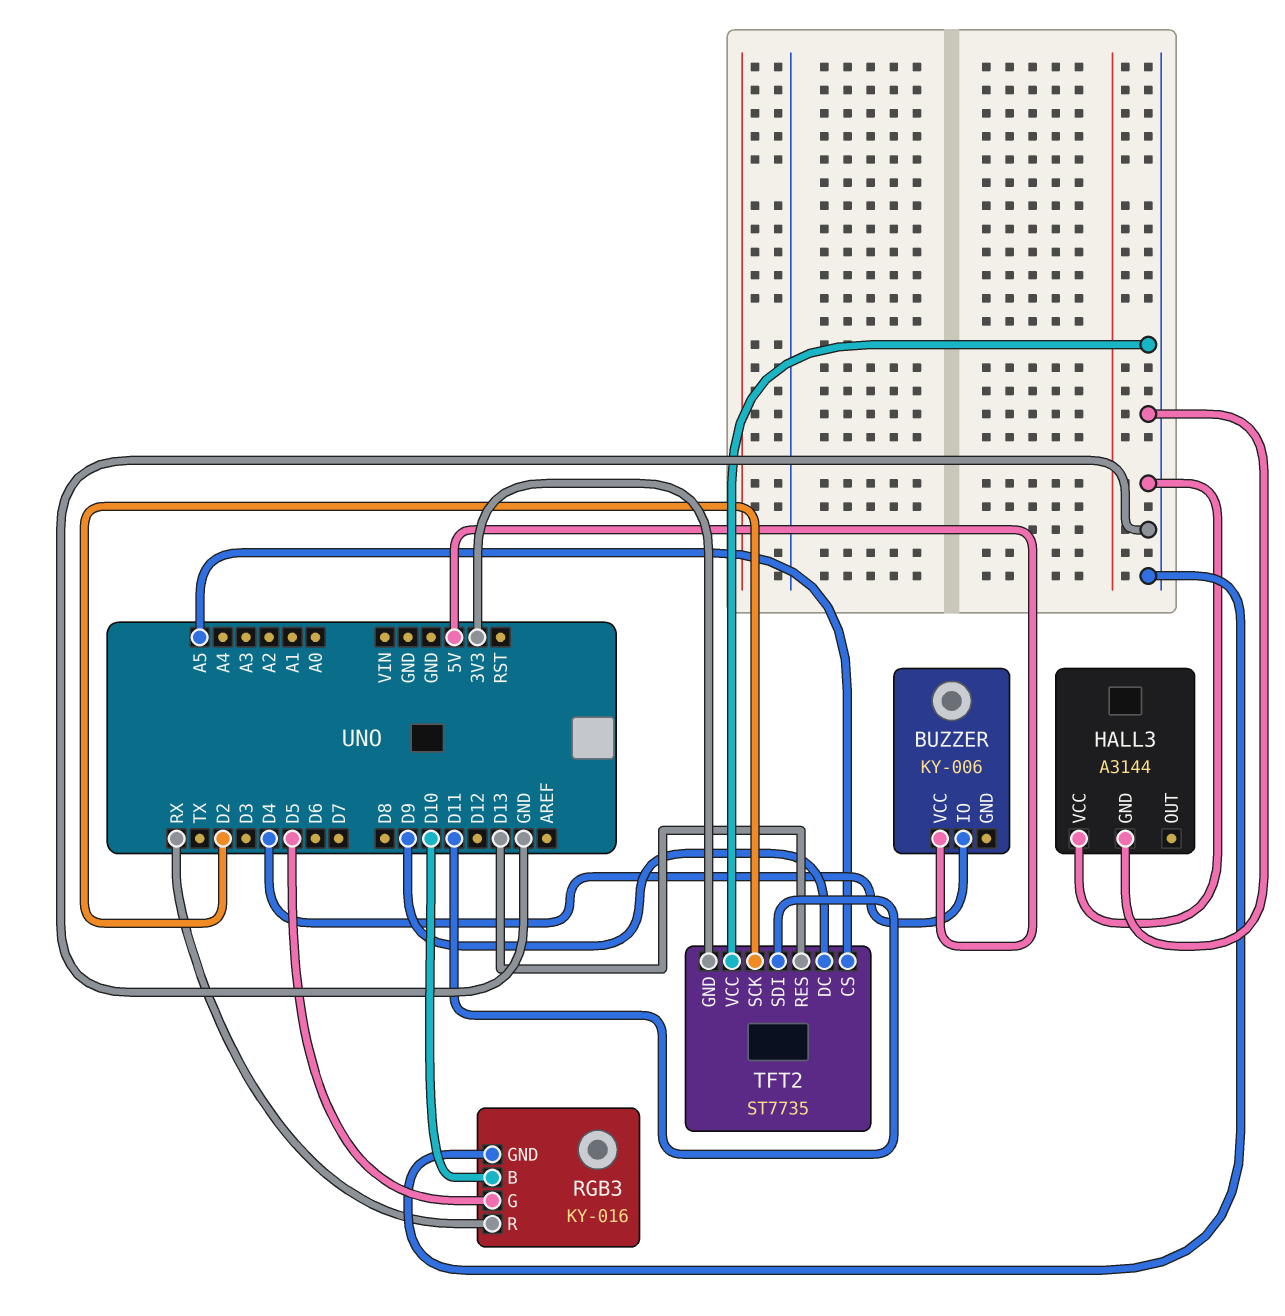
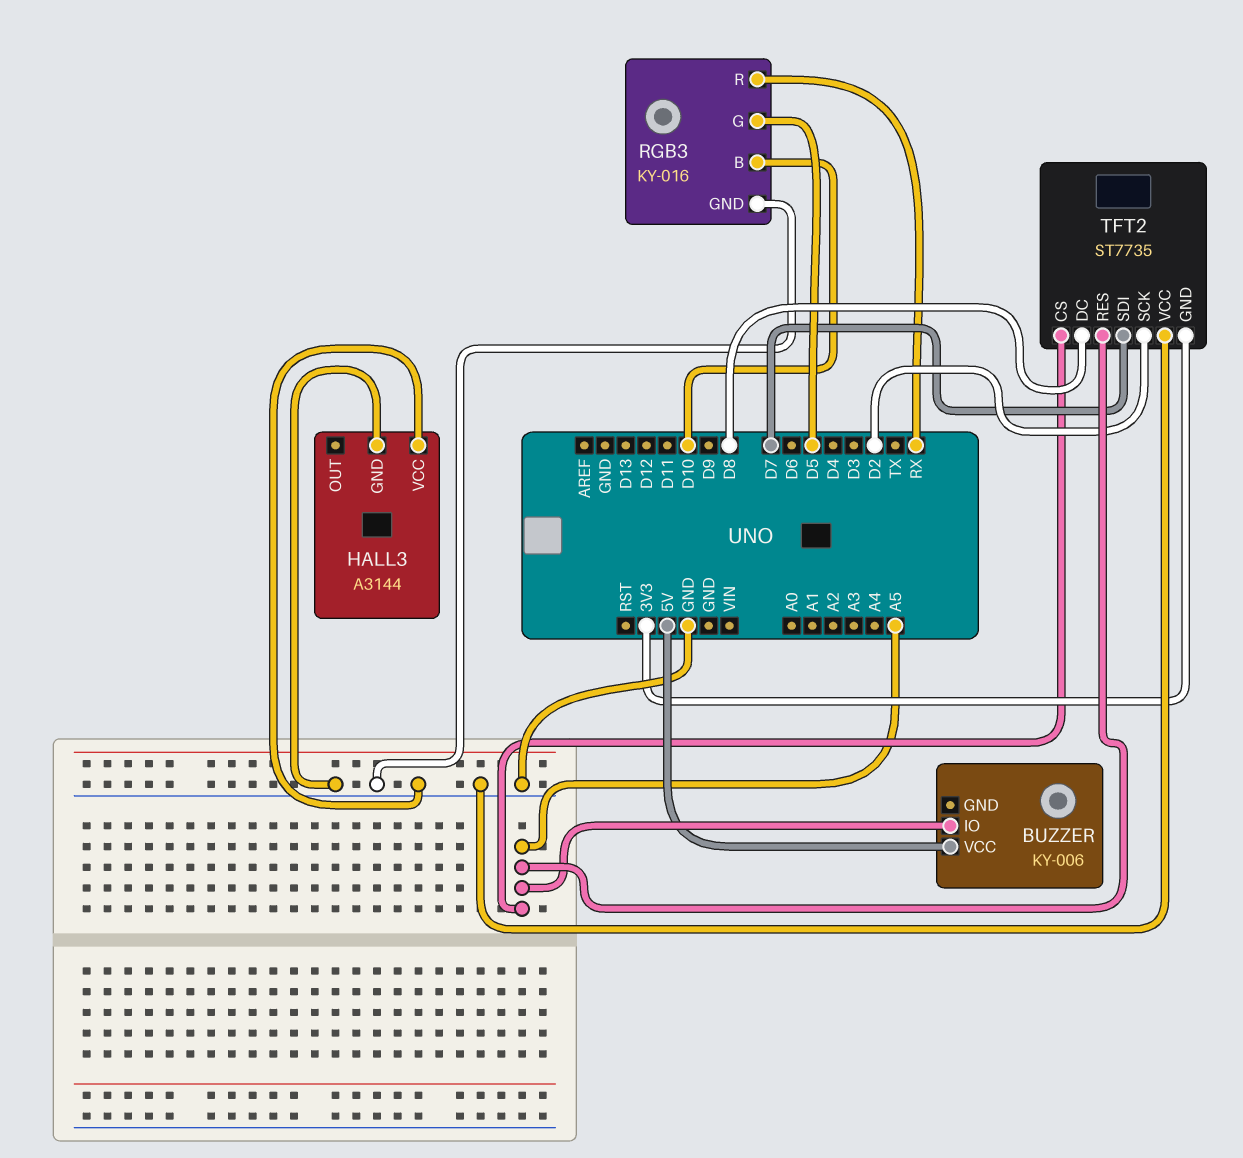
BUZZER pin IO: D4 -> A5
TFT2 pin DC: D9 -> D8
TFT2 pin RES: D13 -> A5
TFT2 pin SDI: D11 -> D7

